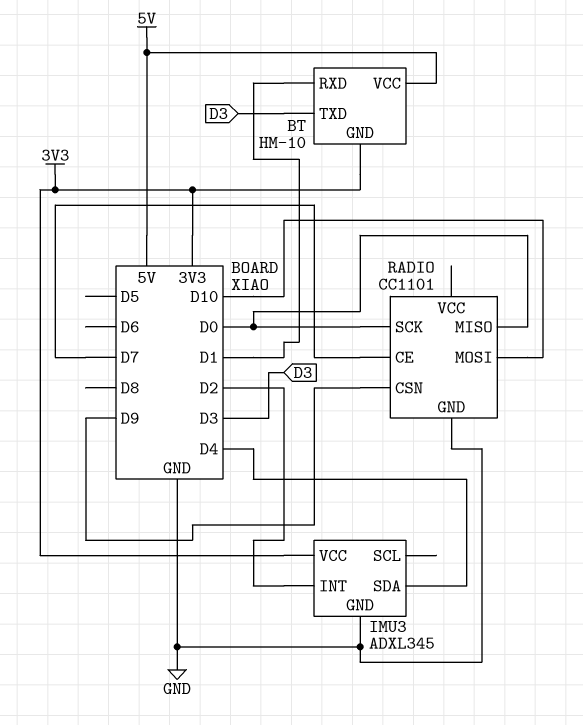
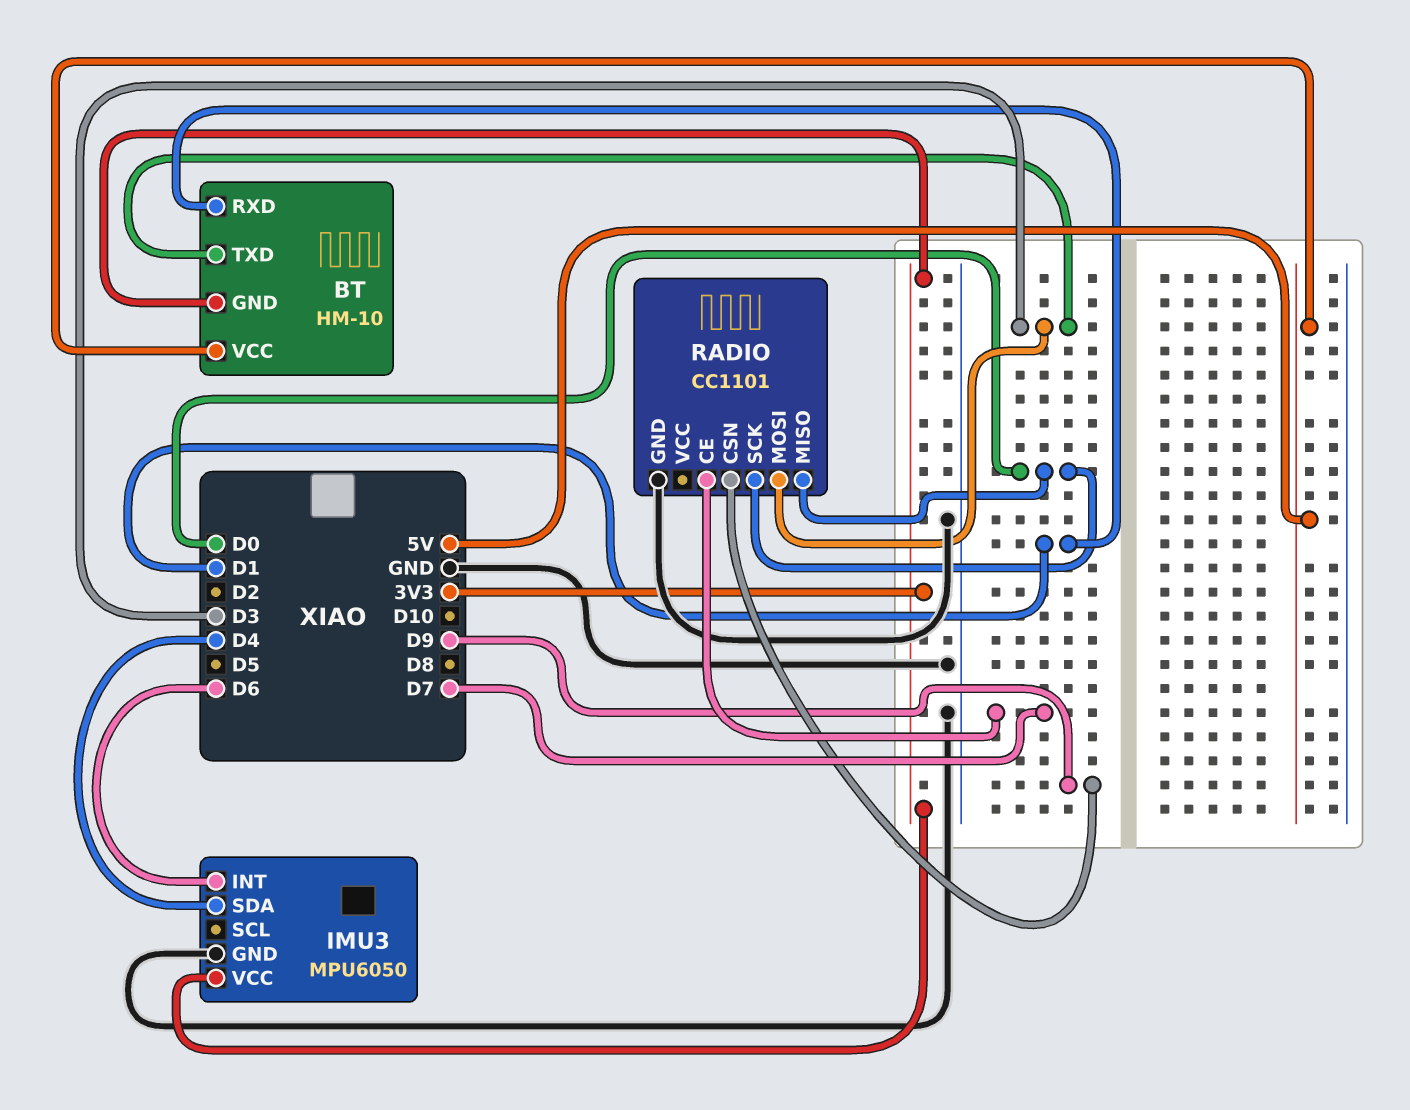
IMU3: ADXL345 -> MPU6050
IMU3 pin INT: D2 -> D6
RADIO pin MOSI: D10 -> D3

